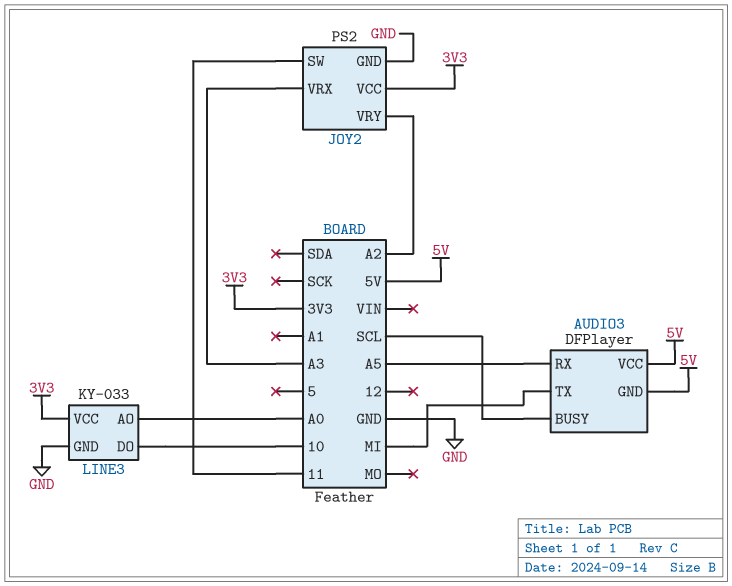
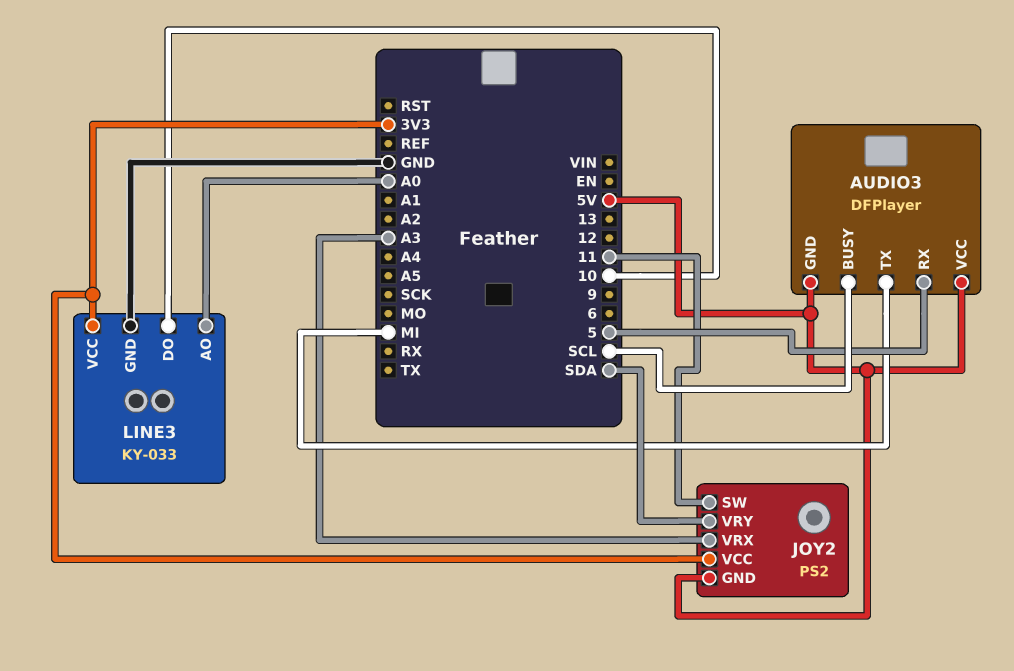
AUDIO3 pin RX: A5 -> 5
JOY2 pin GND: GND -> 5V
JOY2 pin VRY: A2 -> SDA

